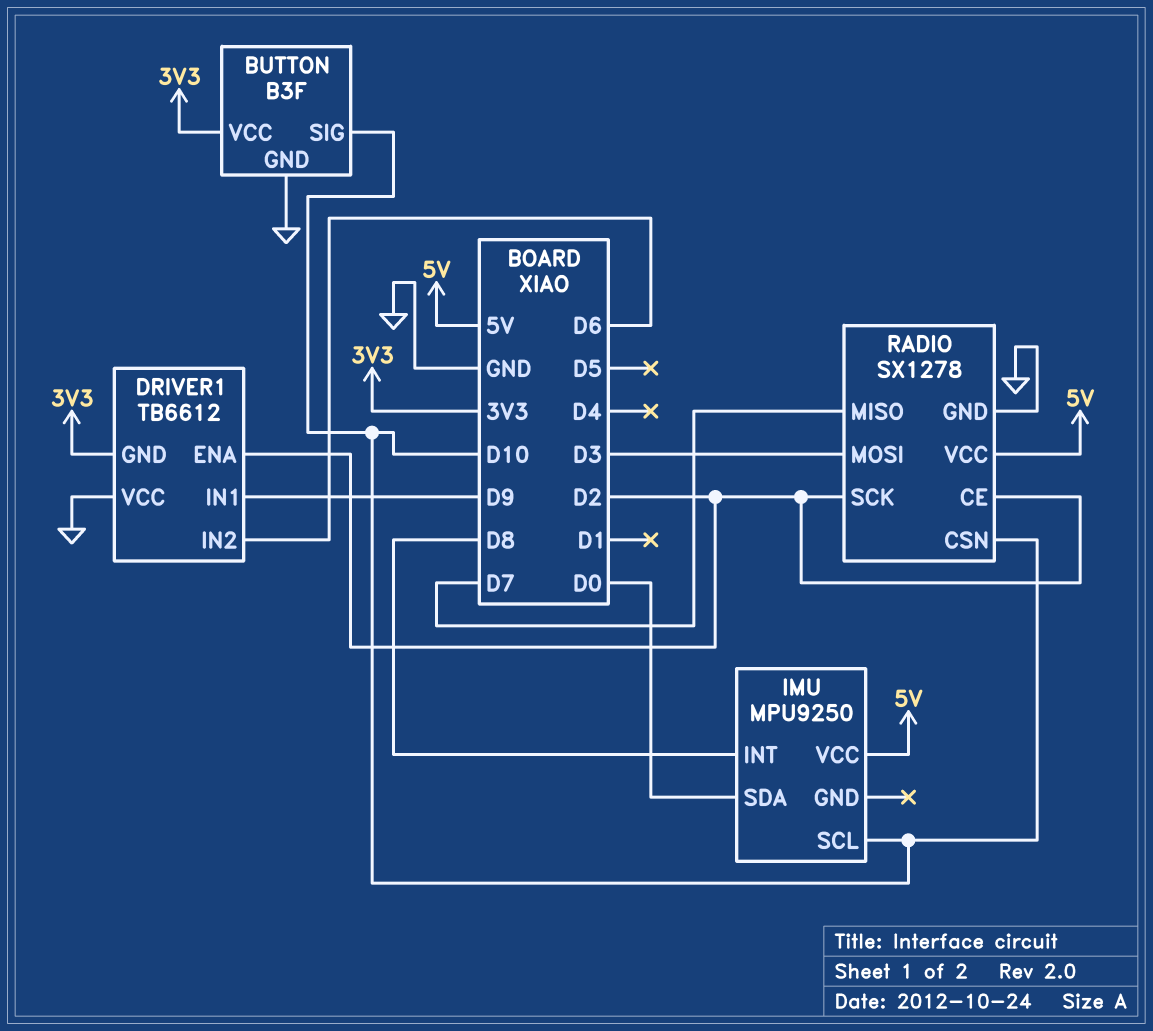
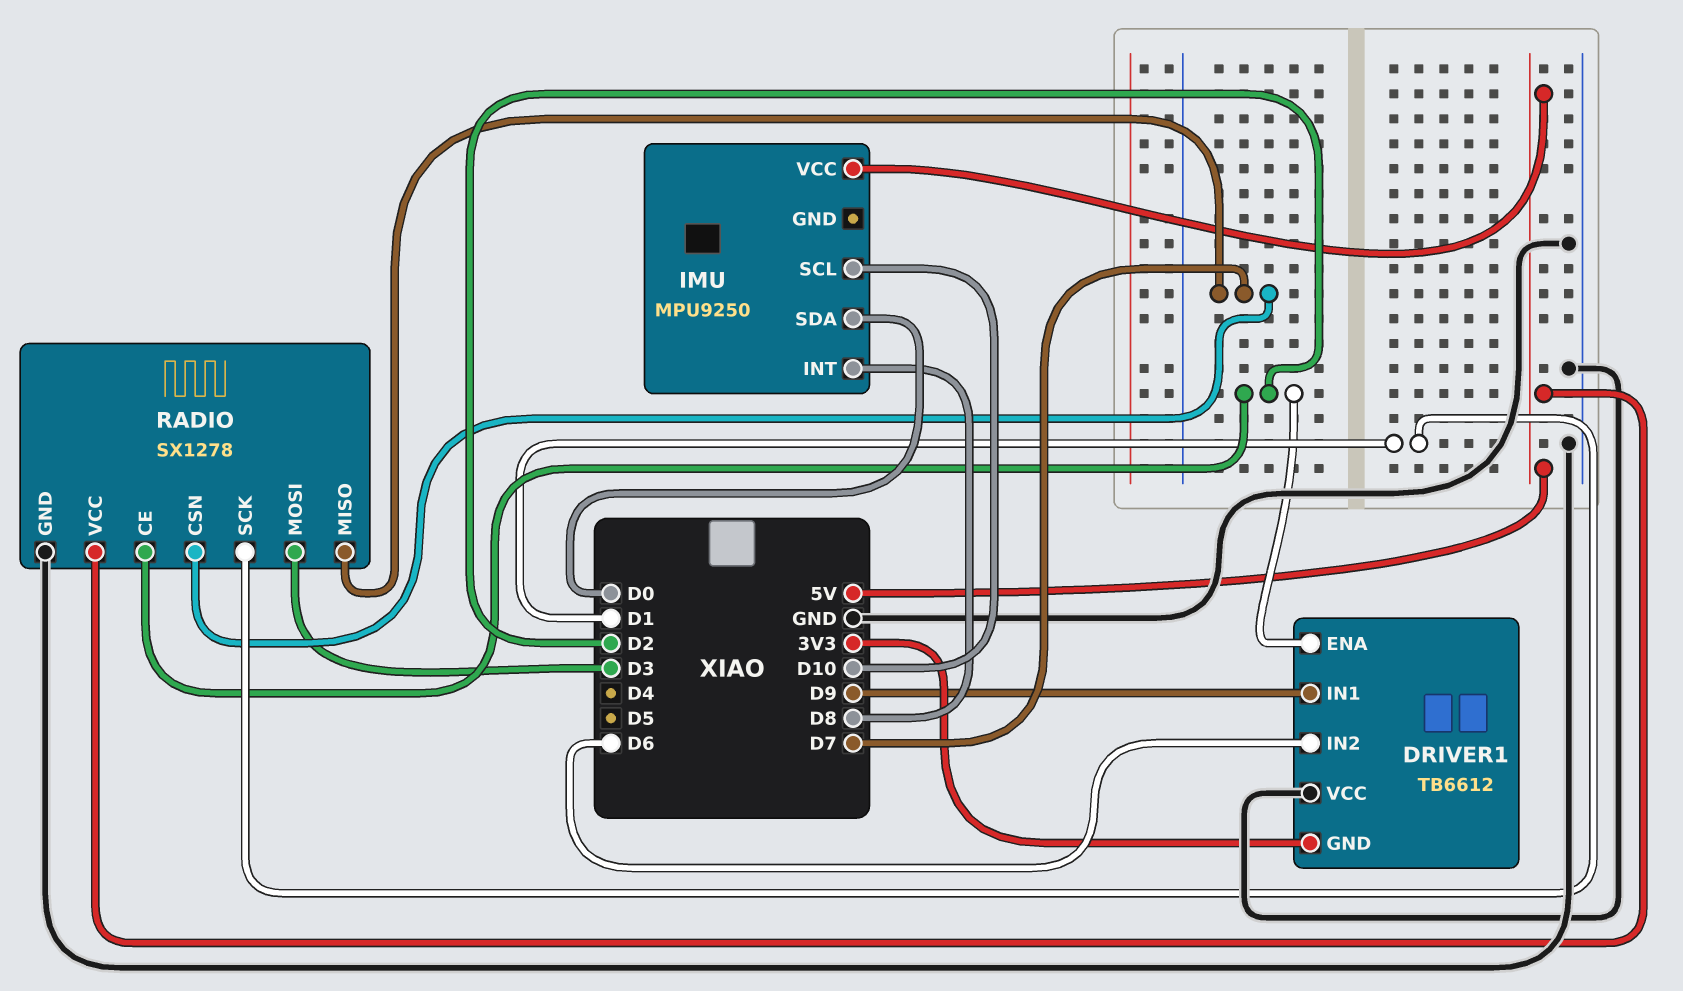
BUTTON: B3F -> none
BUTTON pin GND: GND -> none
BUTTON pin SIG: D10 -> none
BUTTON pin VCC: 3V3 -> none
RADIO pin CSN: D10 -> D7
RADIO pin SCK: D2 -> D1

